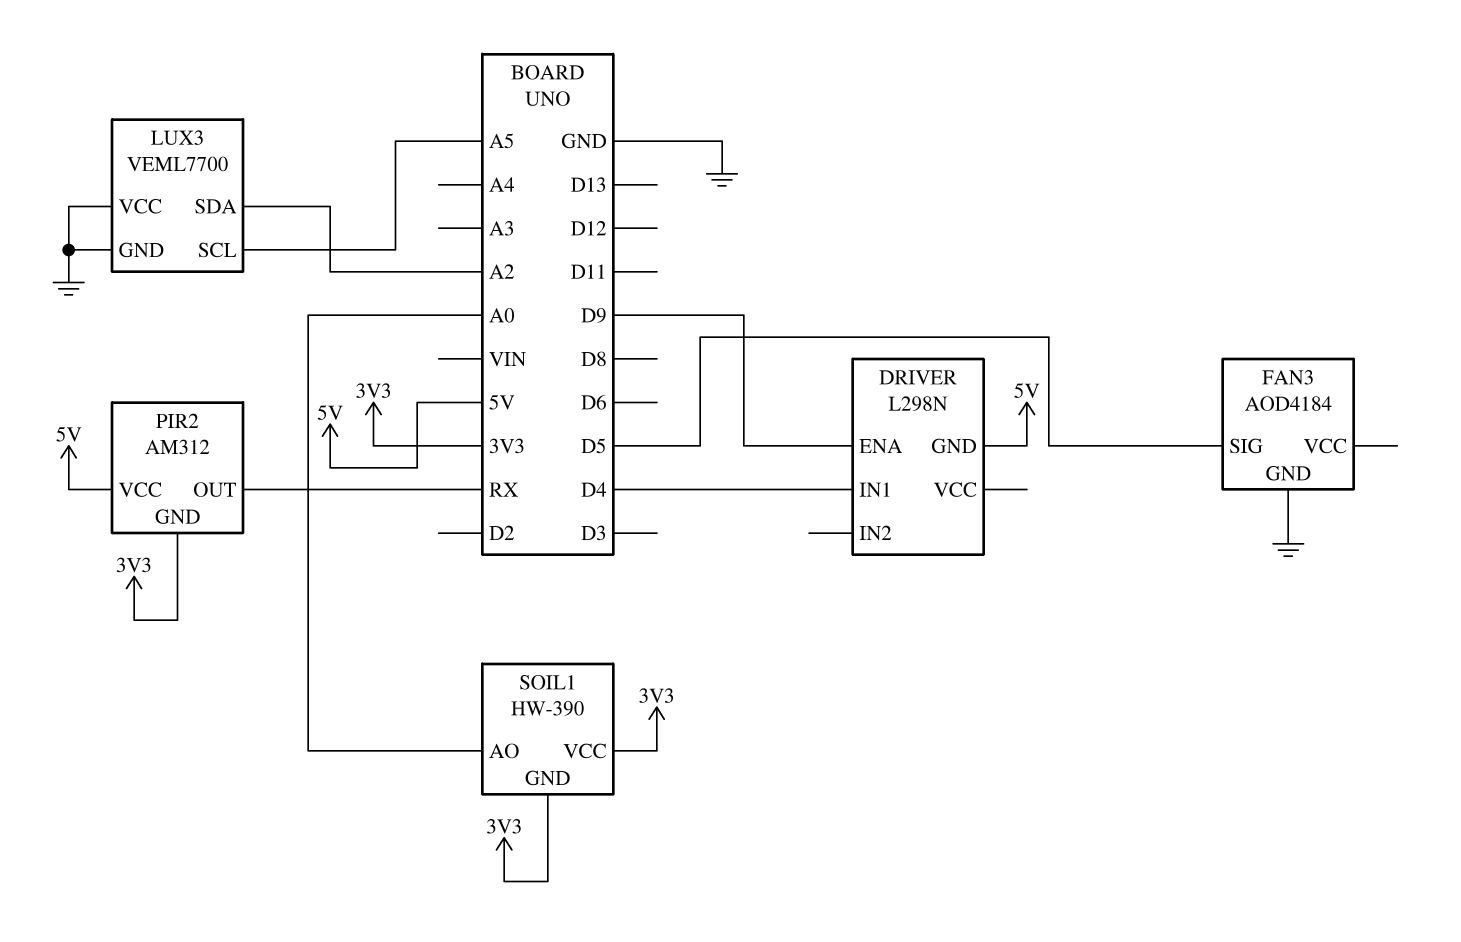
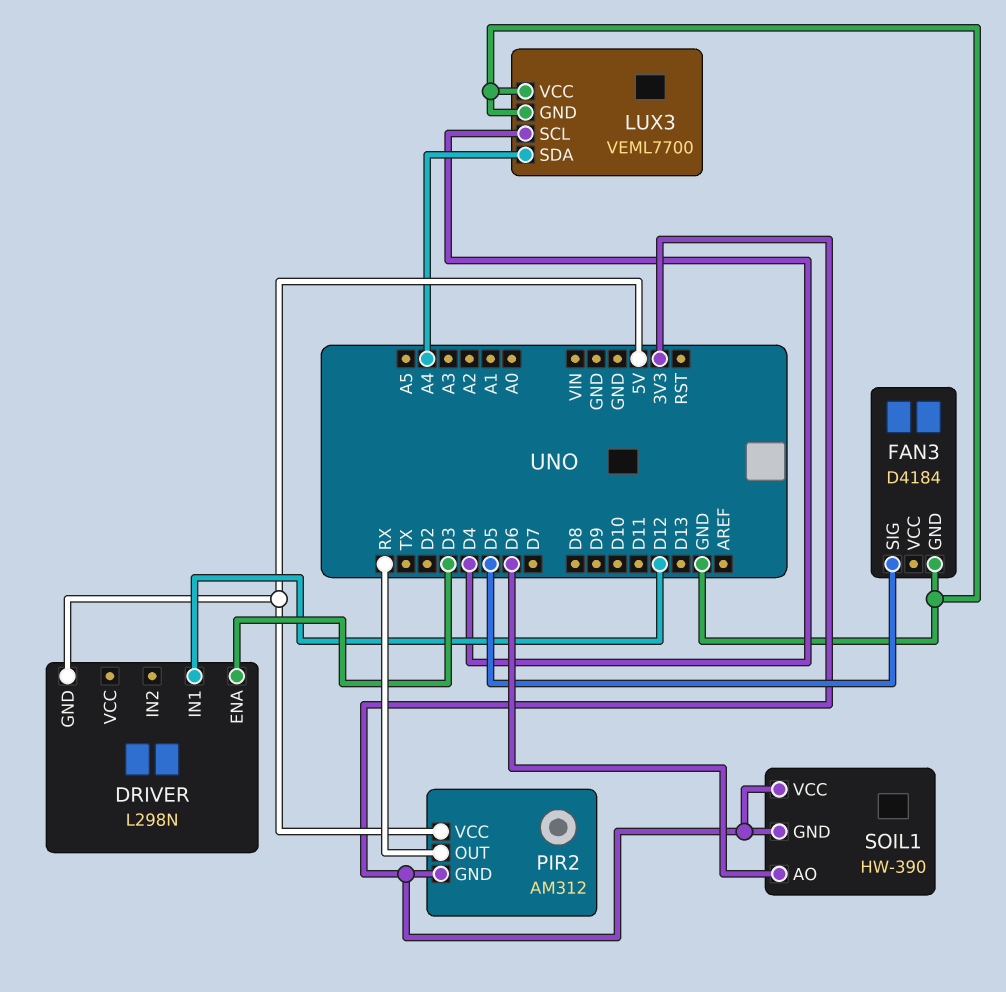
DRIVER pin ENA: D9 -> D3
DRIVER pin IN1: D4 -> D12
FAN3: AOD4184 -> D4184
LUX3 pin SCL: A5 -> D4
LUX3 pin SDA: A2 -> A4
SOIL1 pin AO: A0 -> D6

